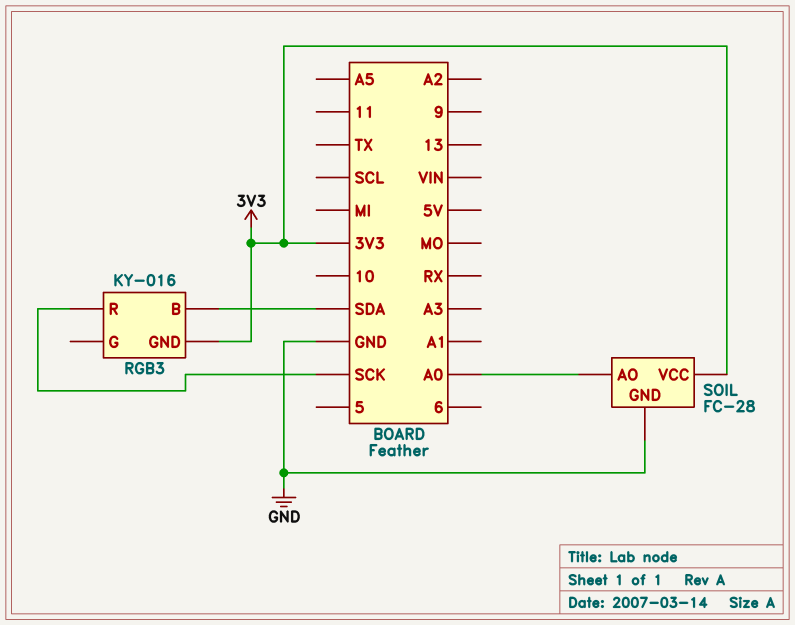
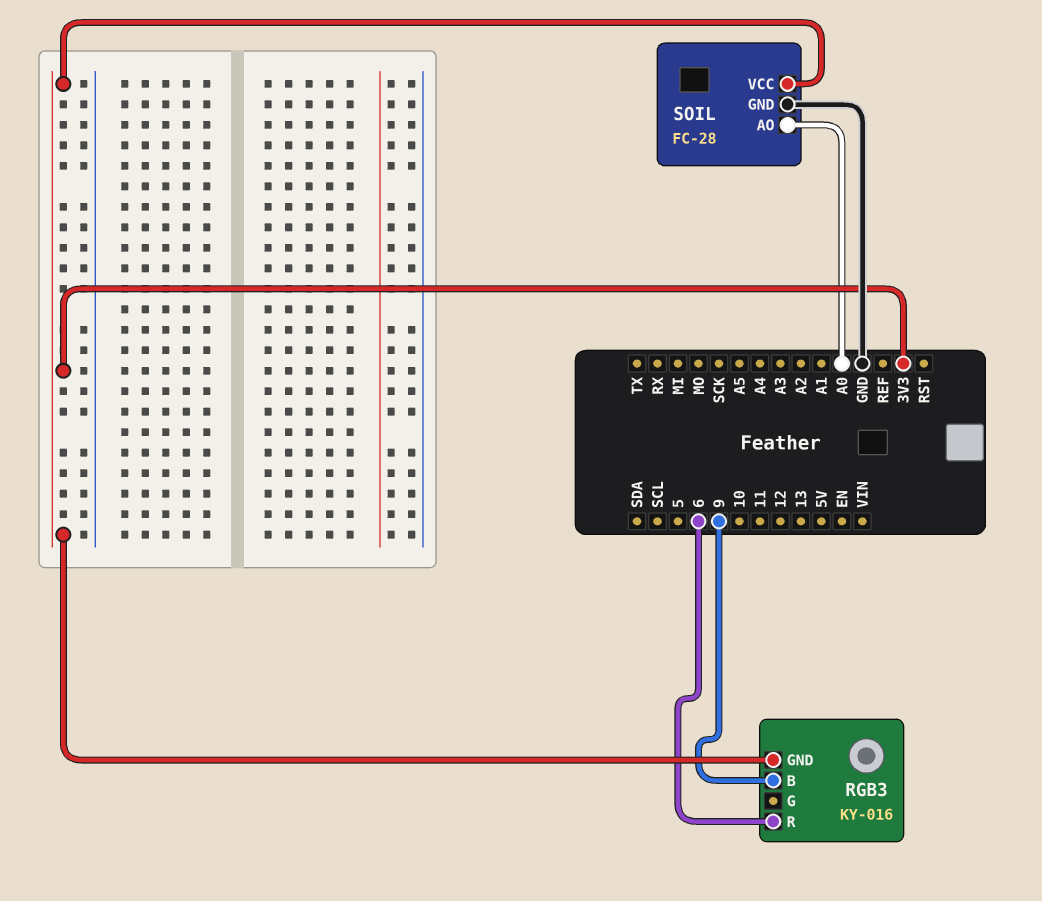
RGB3 pin B: SDA -> 9
RGB3 pin R: SCK -> 6

